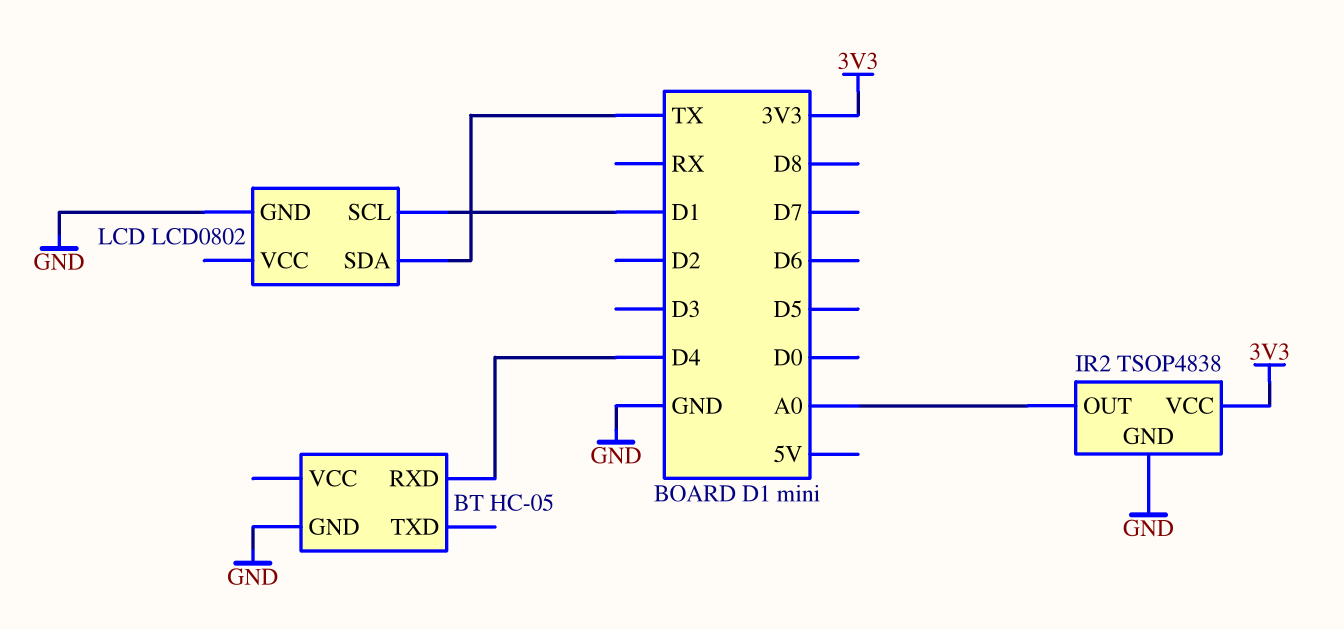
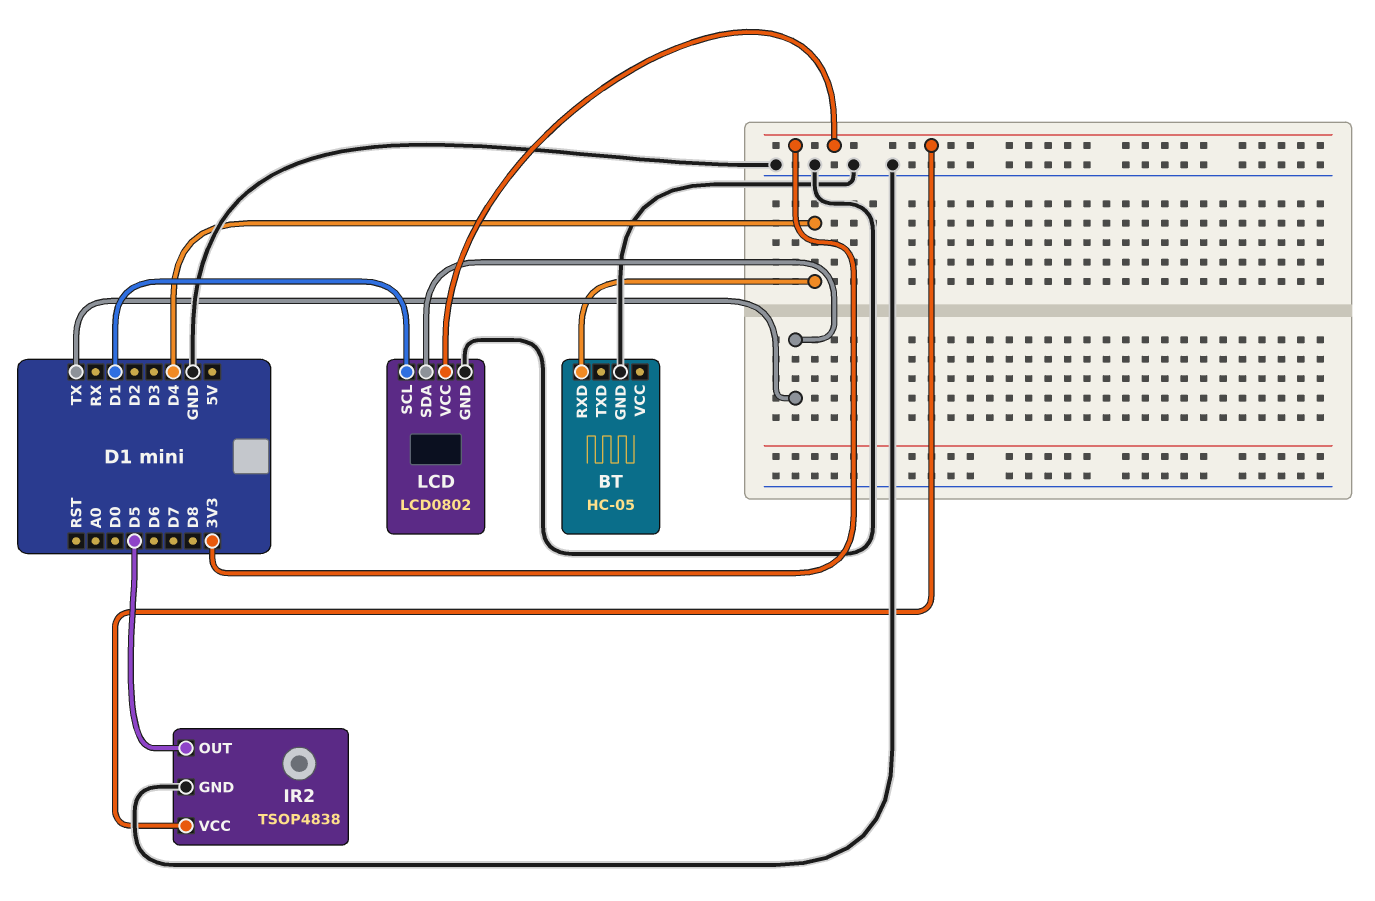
IR2 pin OUT: A0 -> D5
LCD pin VCC: none -> 3V3

